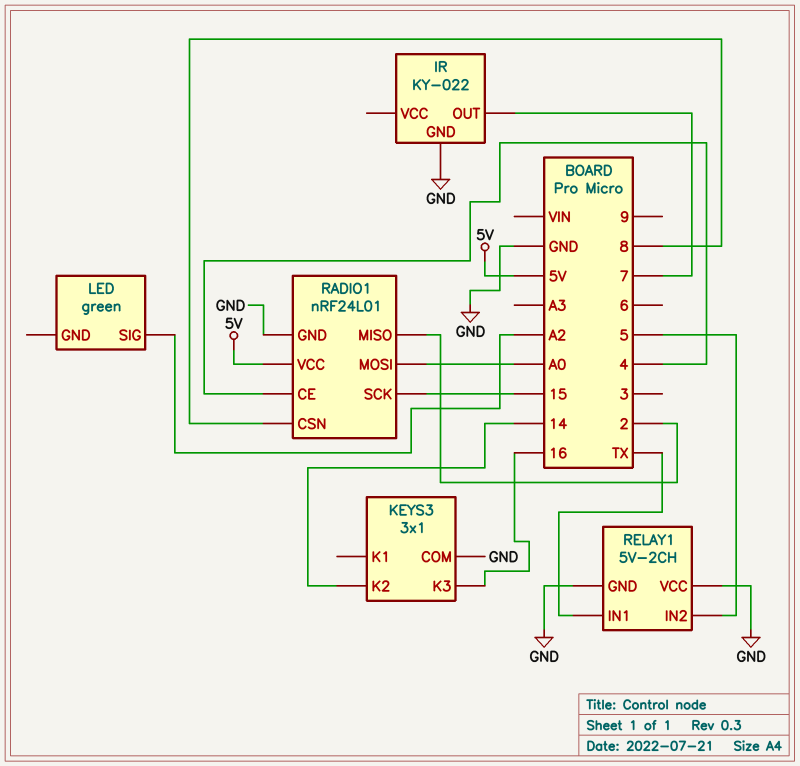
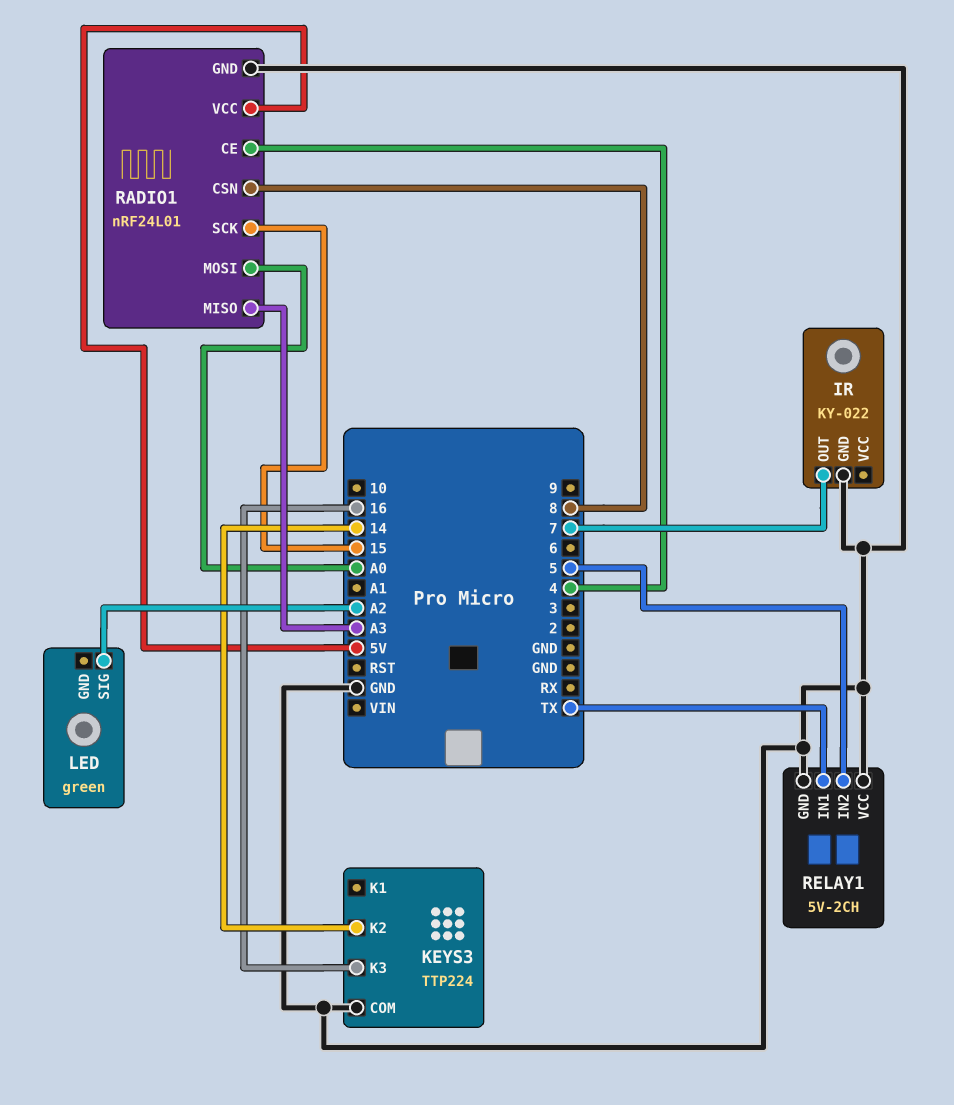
KEYS3: 3x1 -> TTP224
RADIO1 pin MISO: 2 -> A3

